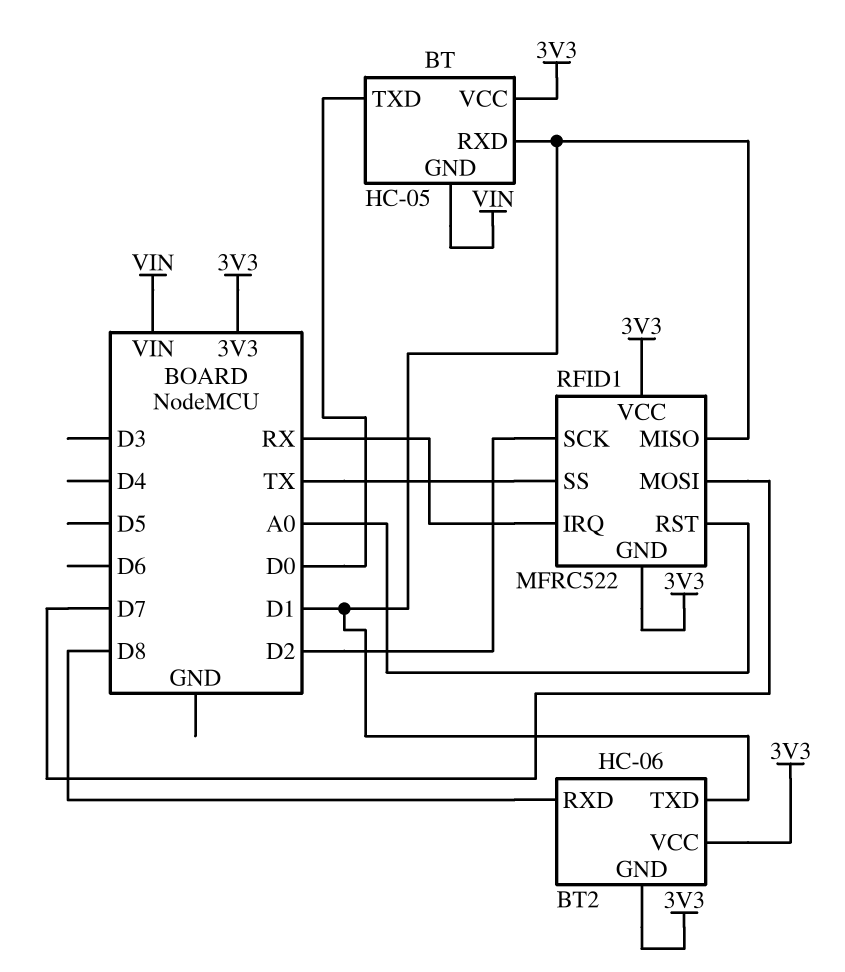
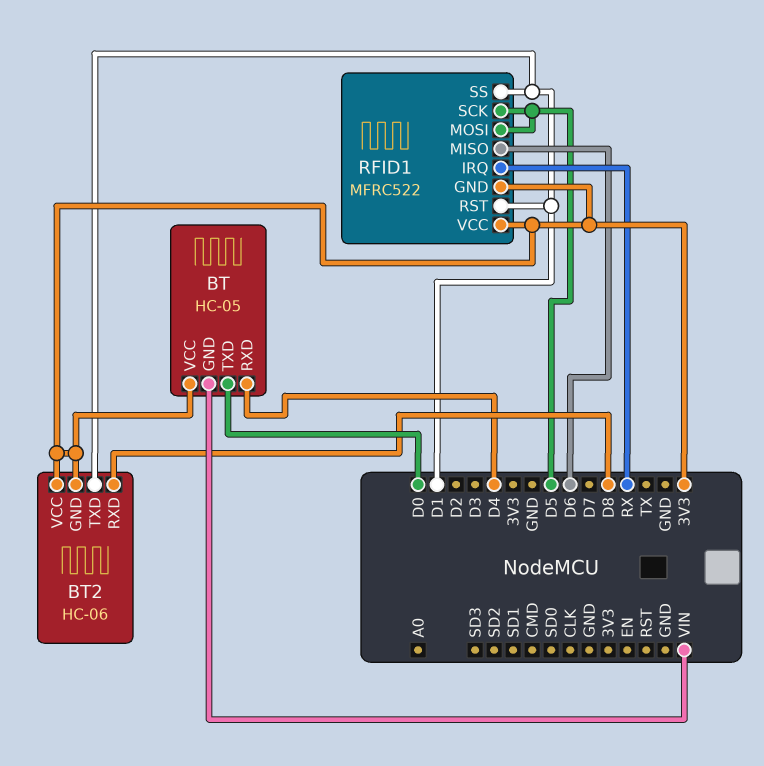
BT pin RXD: D1 -> D4
RFID1 pin MISO: D1 -> D6
RFID1 pin MOSI: D7 -> D5
RFID1 pin RST: A0 -> D1
RFID1 pin SCK: D2 -> D5
RFID1 pin SS: TX -> D1

